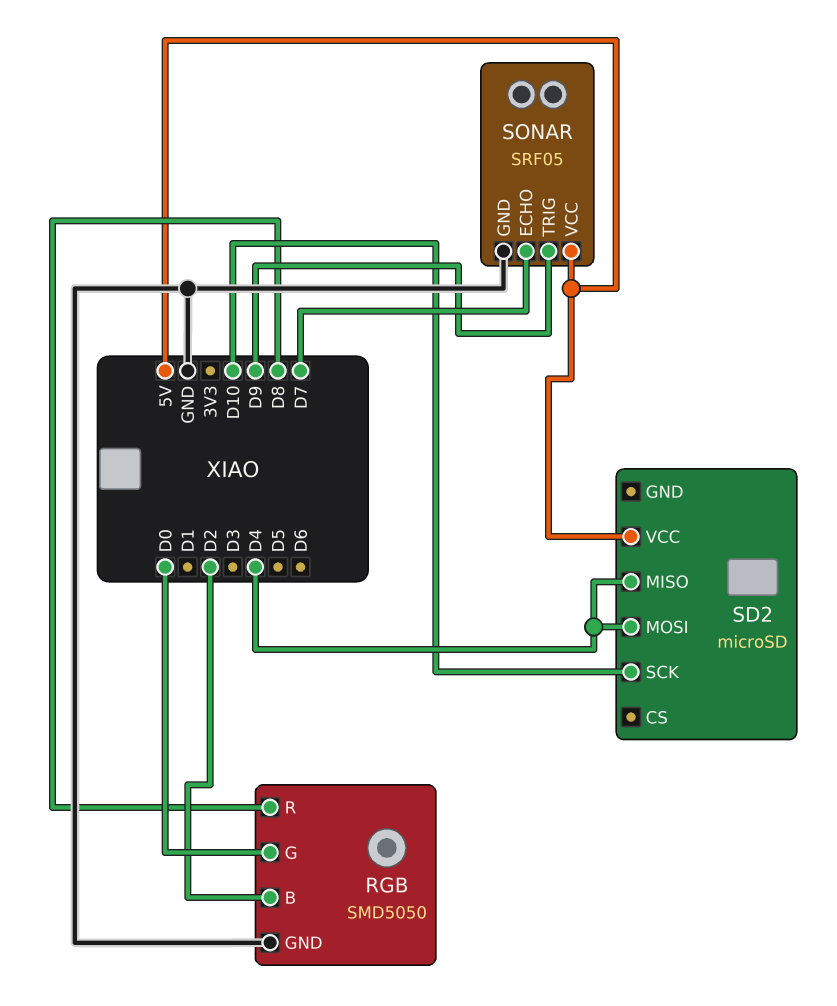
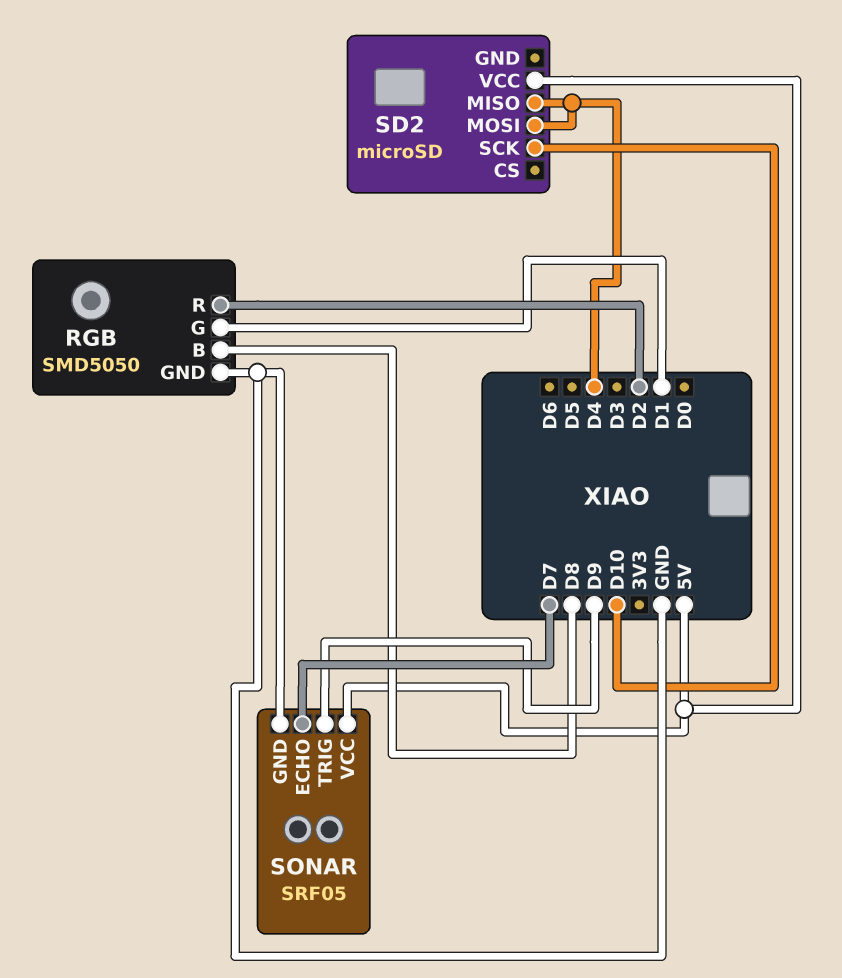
RGB pin B: D2 -> D8
RGB pin G: D0 -> D1
RGB pin R: D8 -> D2

